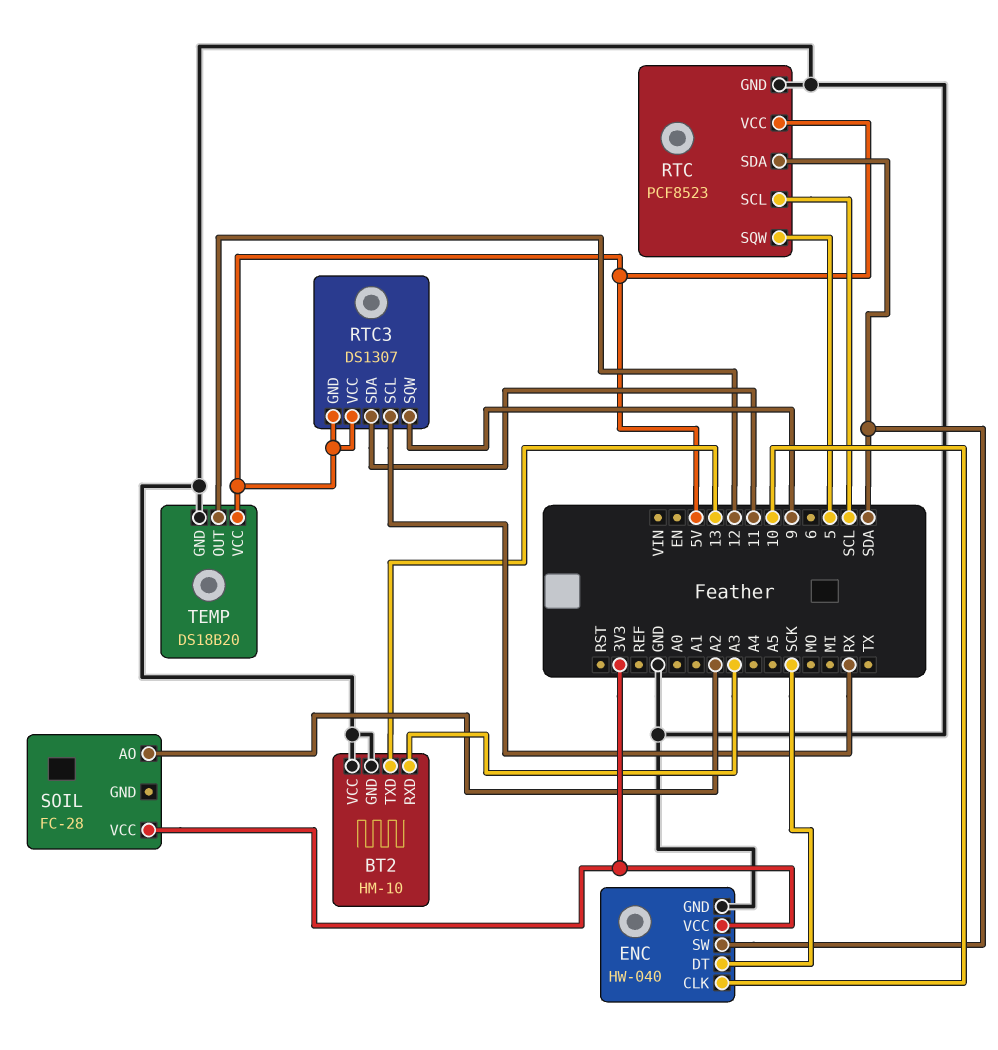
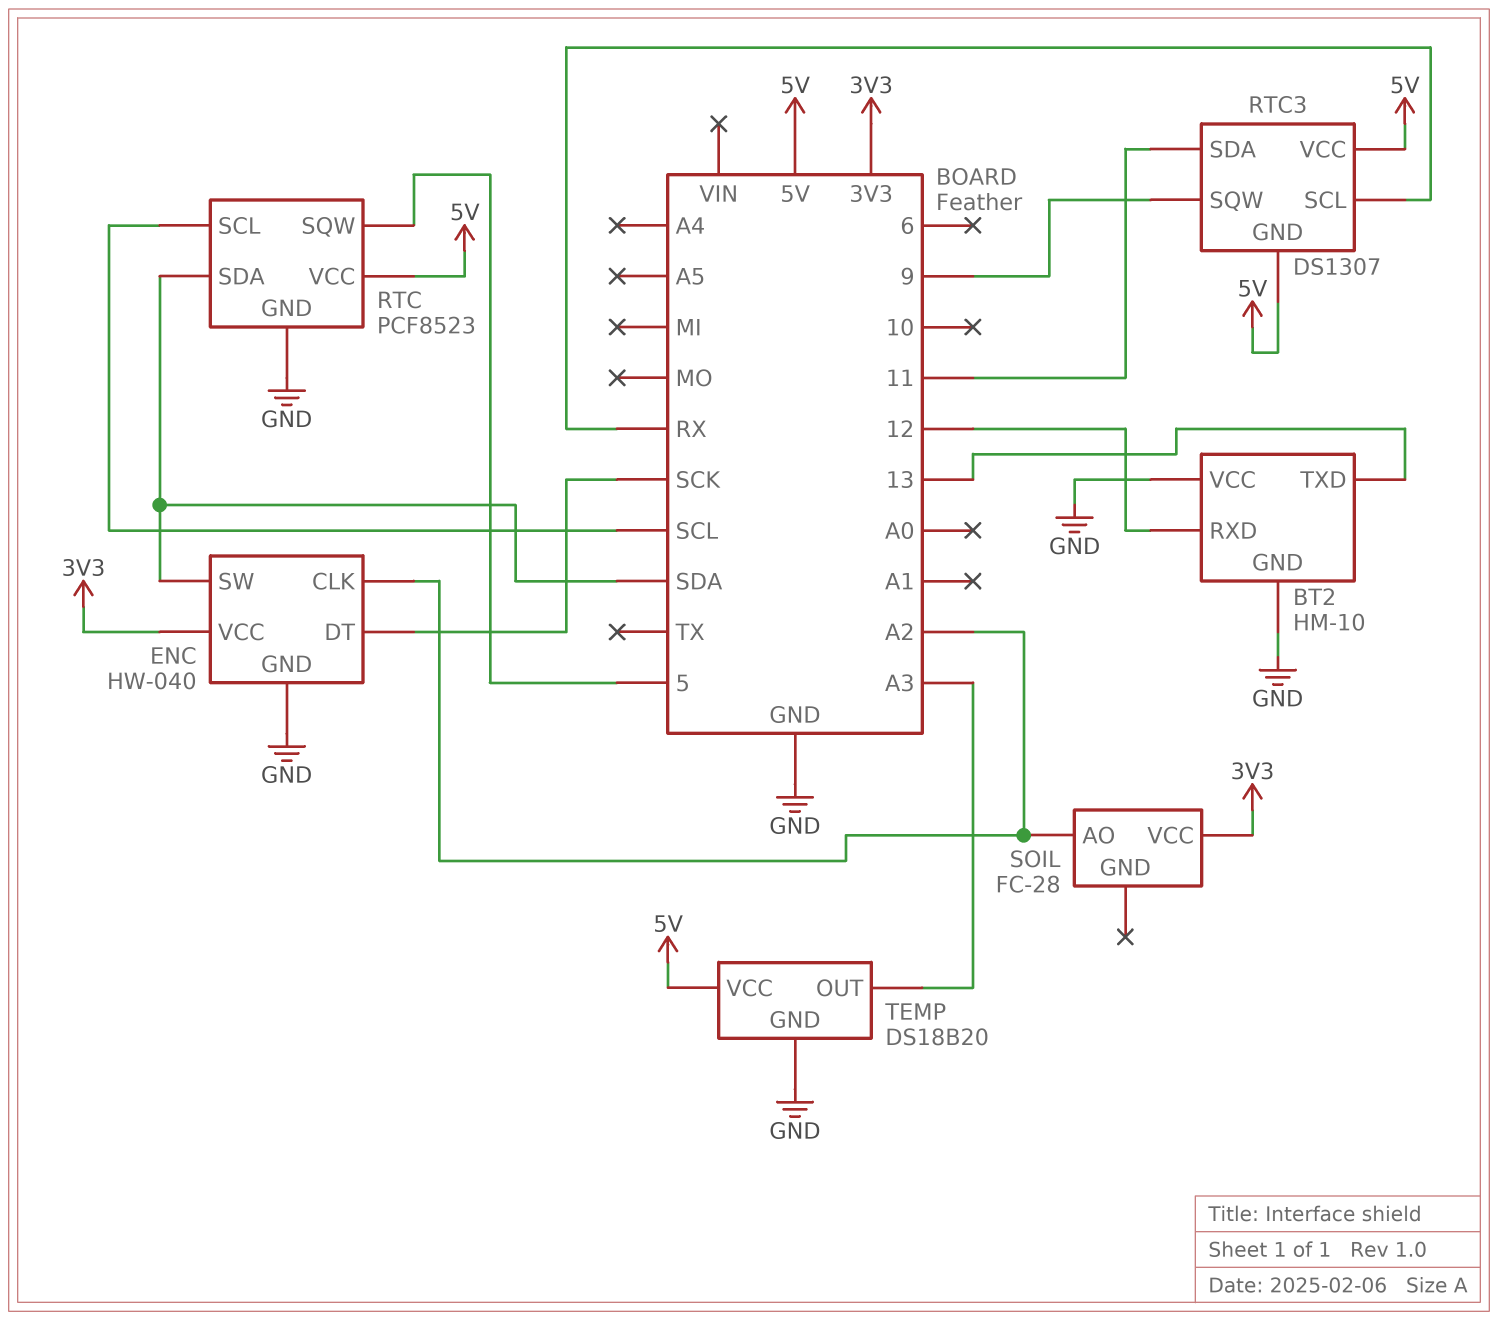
BT2 pin RXD: A3 -> 12
ENC pin CLK: 10 -> A2
TEMP pin OUT: 12 -> A3

